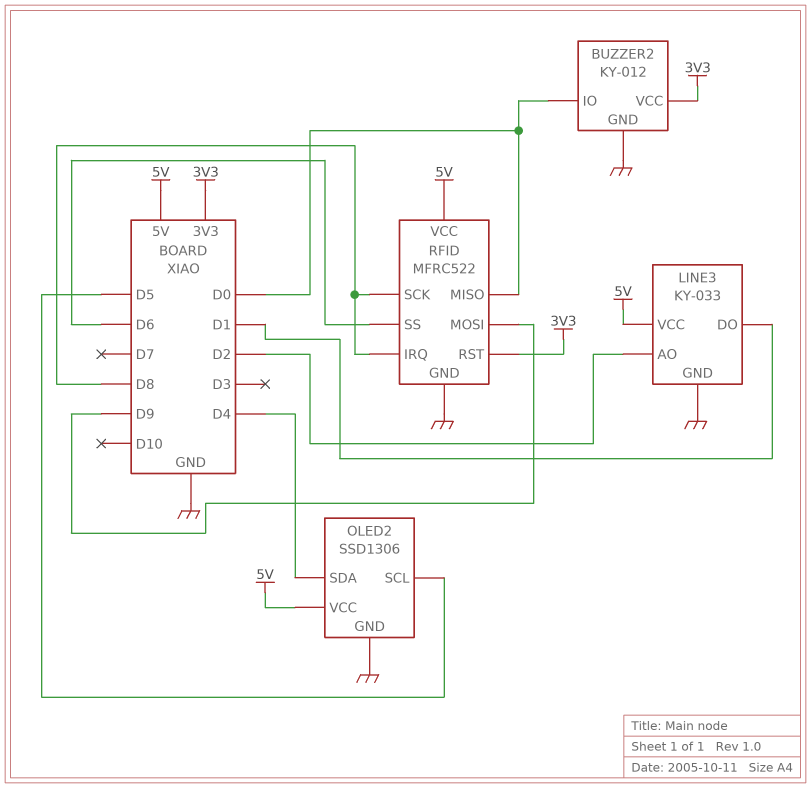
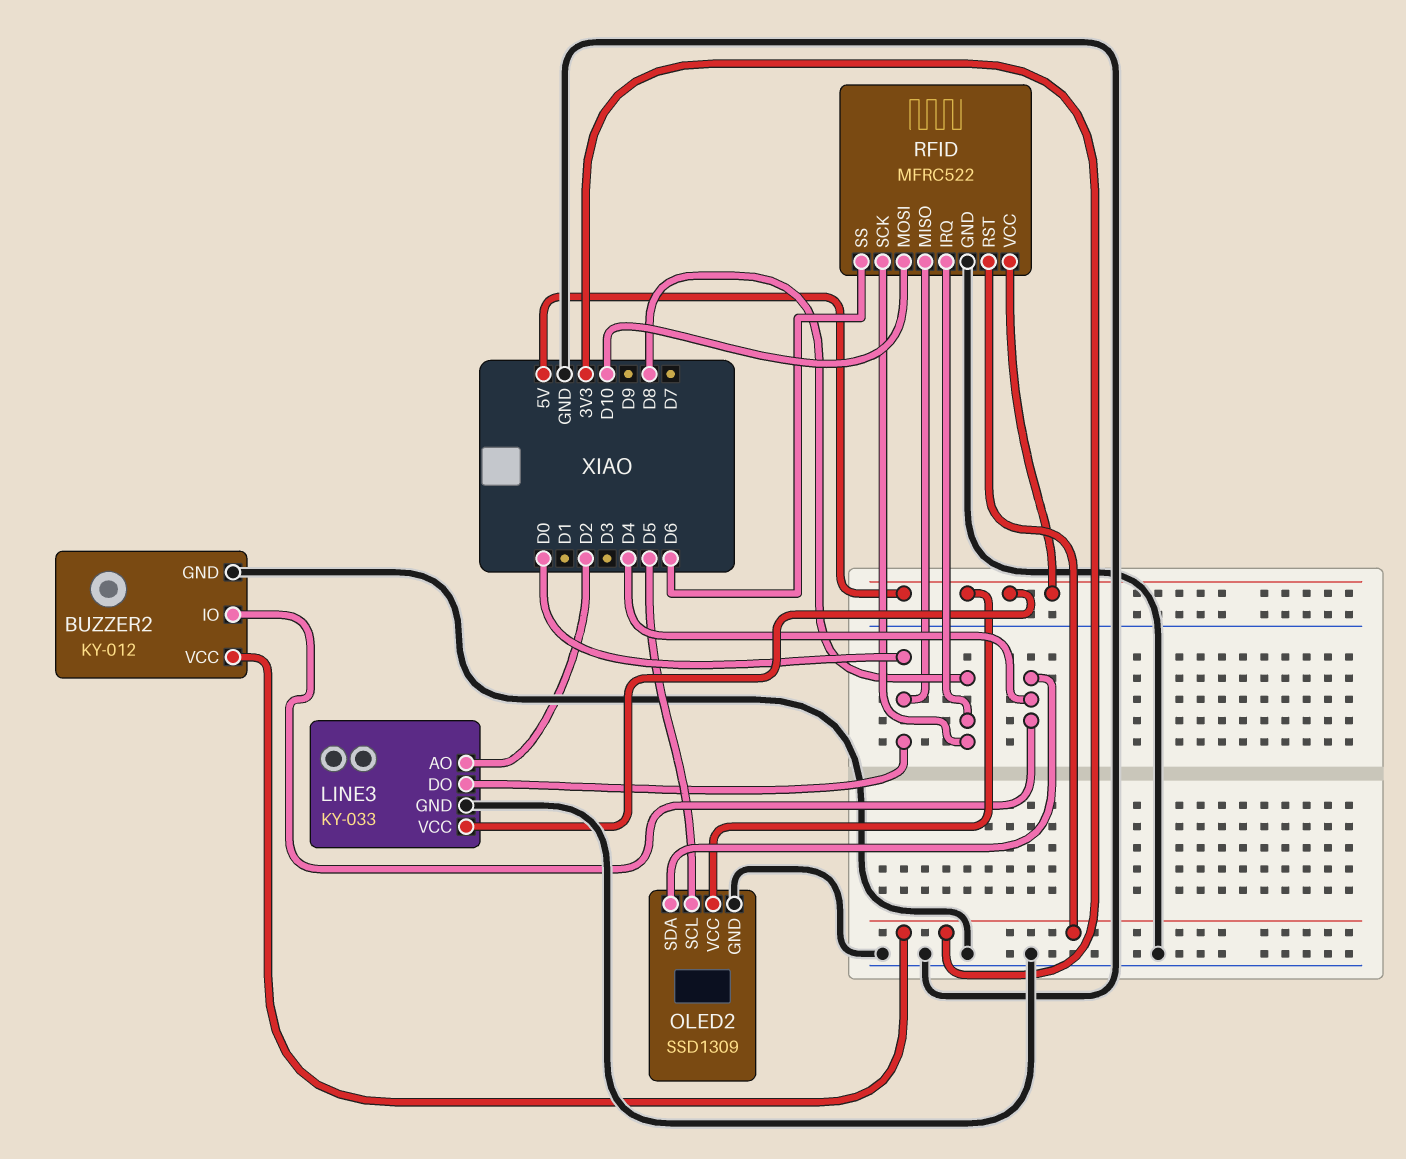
BUZZER2 pin IO: D0 -> D4
LINE3 pin DO: D1 -> D0
OLED2: SSD1306 -> SSD1309
RFID pin MOSI: D9 -> D10

